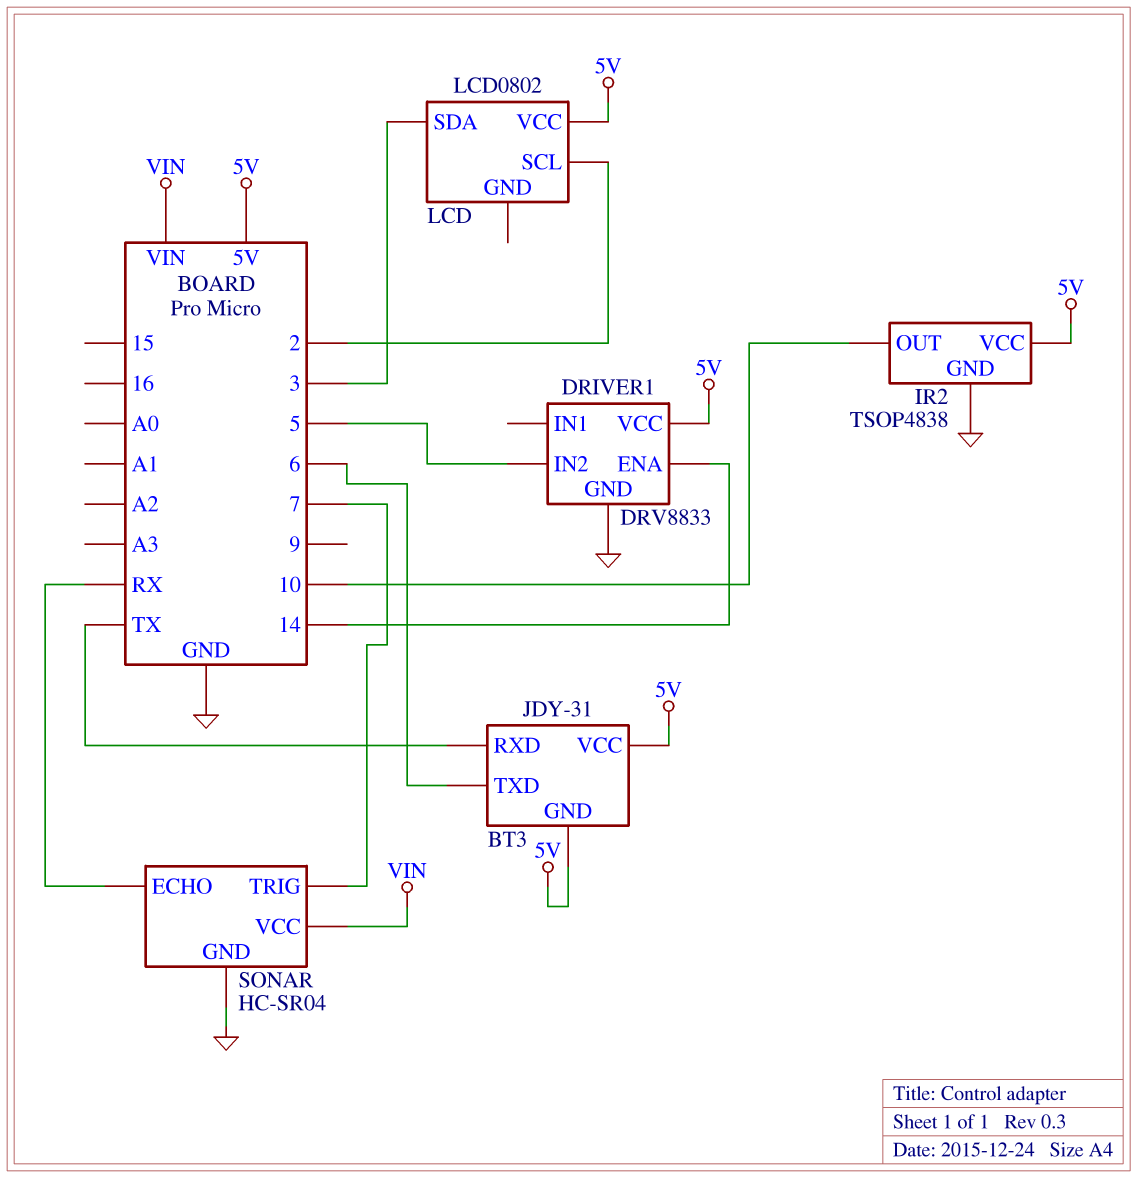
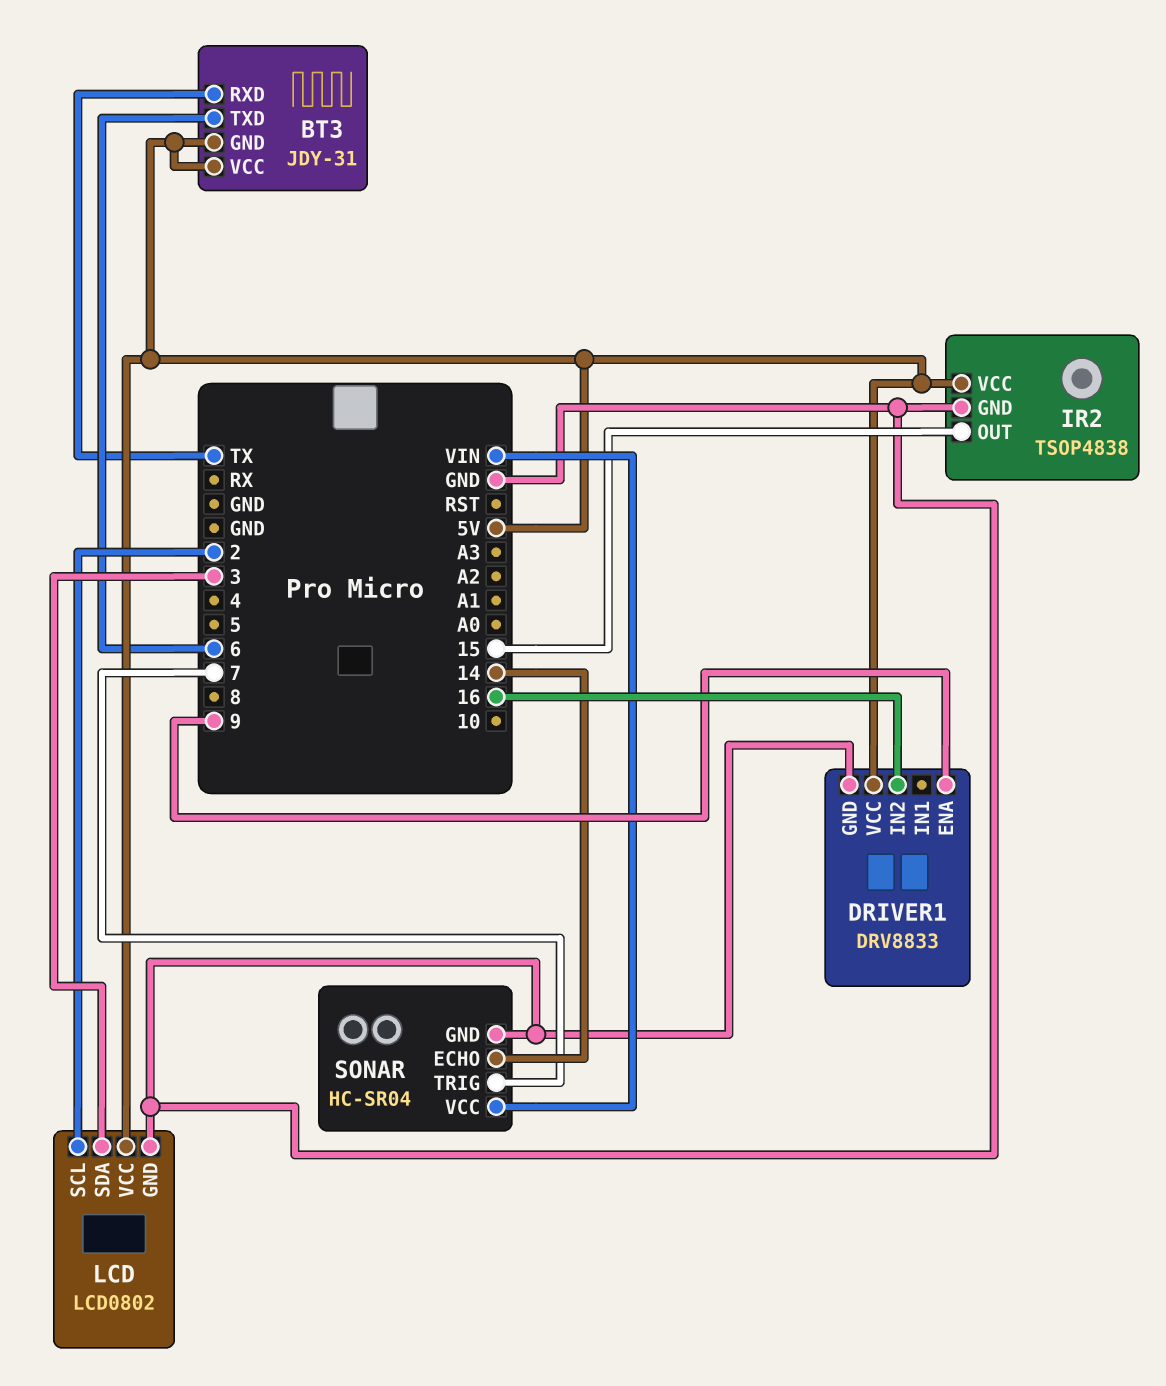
DRIVER1 pin ENA: 14 -> 9
DRIVER1 pin IN2: 5 -> 16
IR2 pin OUT: 10 -> 15
LCD pin GND: none -> GND
SONAR pin ECHO: RX -> 14

